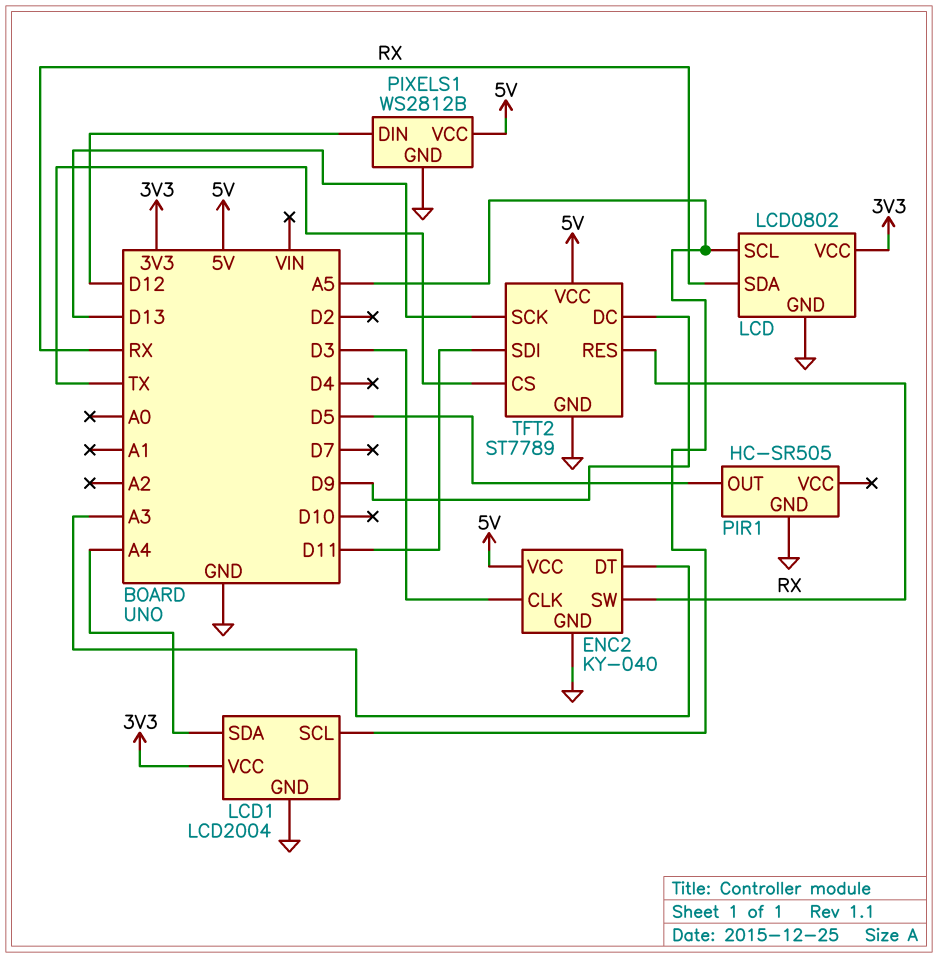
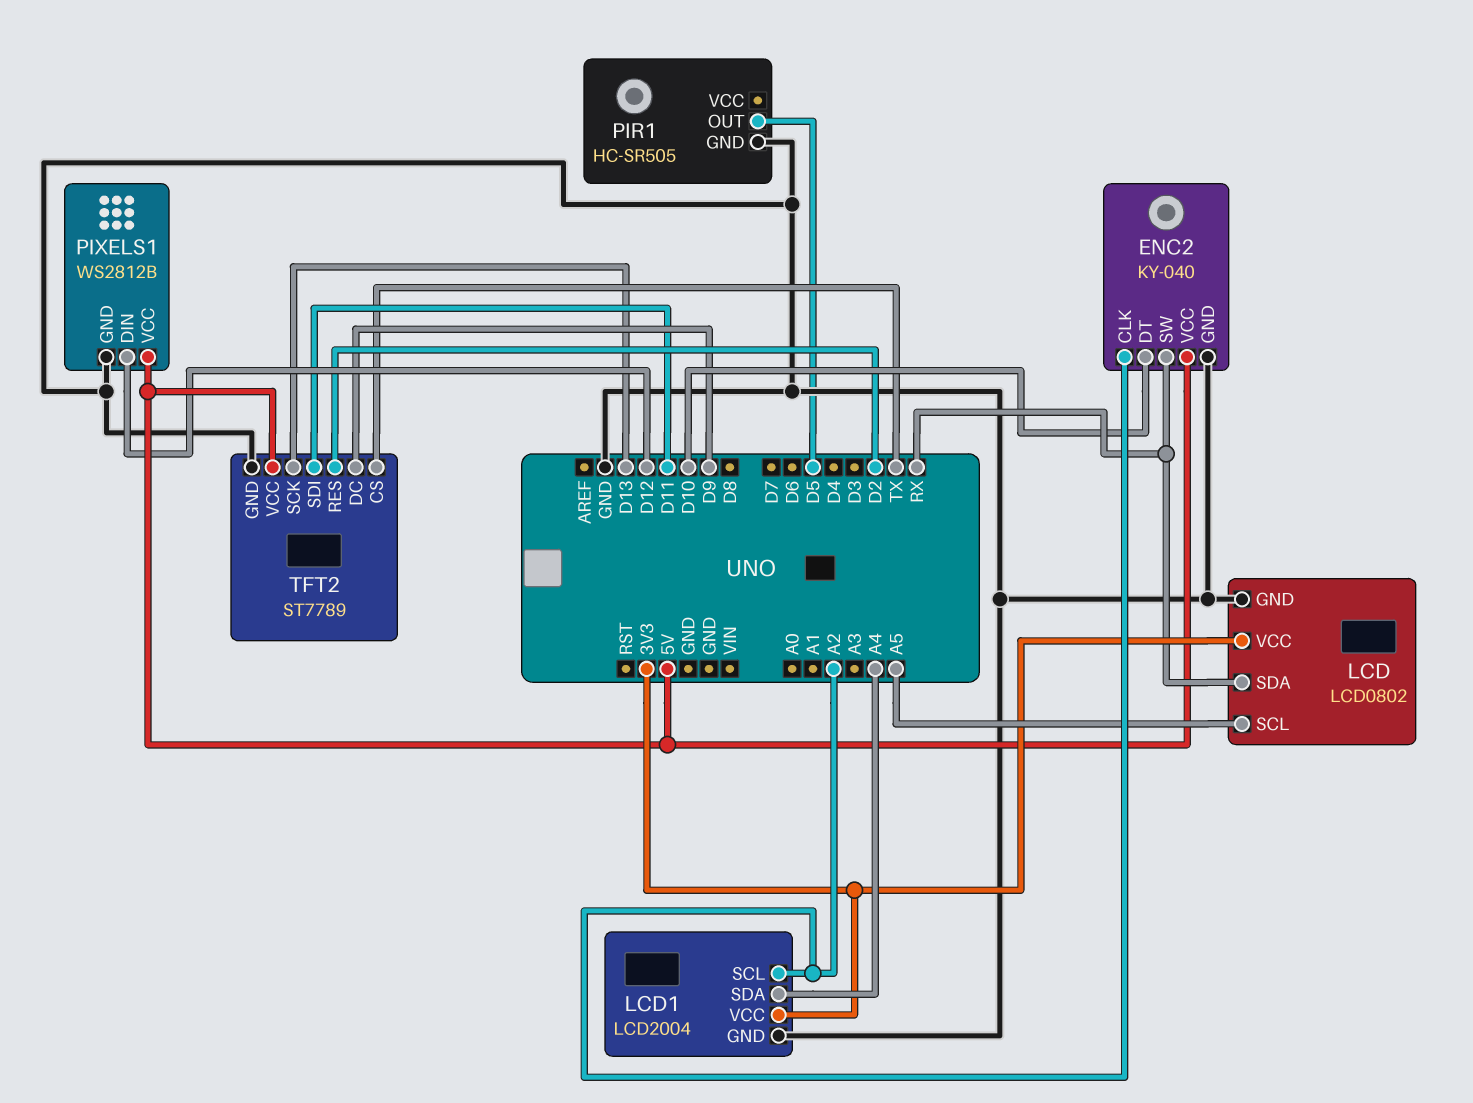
ENC2 pin CLK: D3 -> A2
ENC2 pin DT: A3 -> D10
LCD1 pin SCL: A5 -> A2
TFT2 pin RES: RX -> D2

